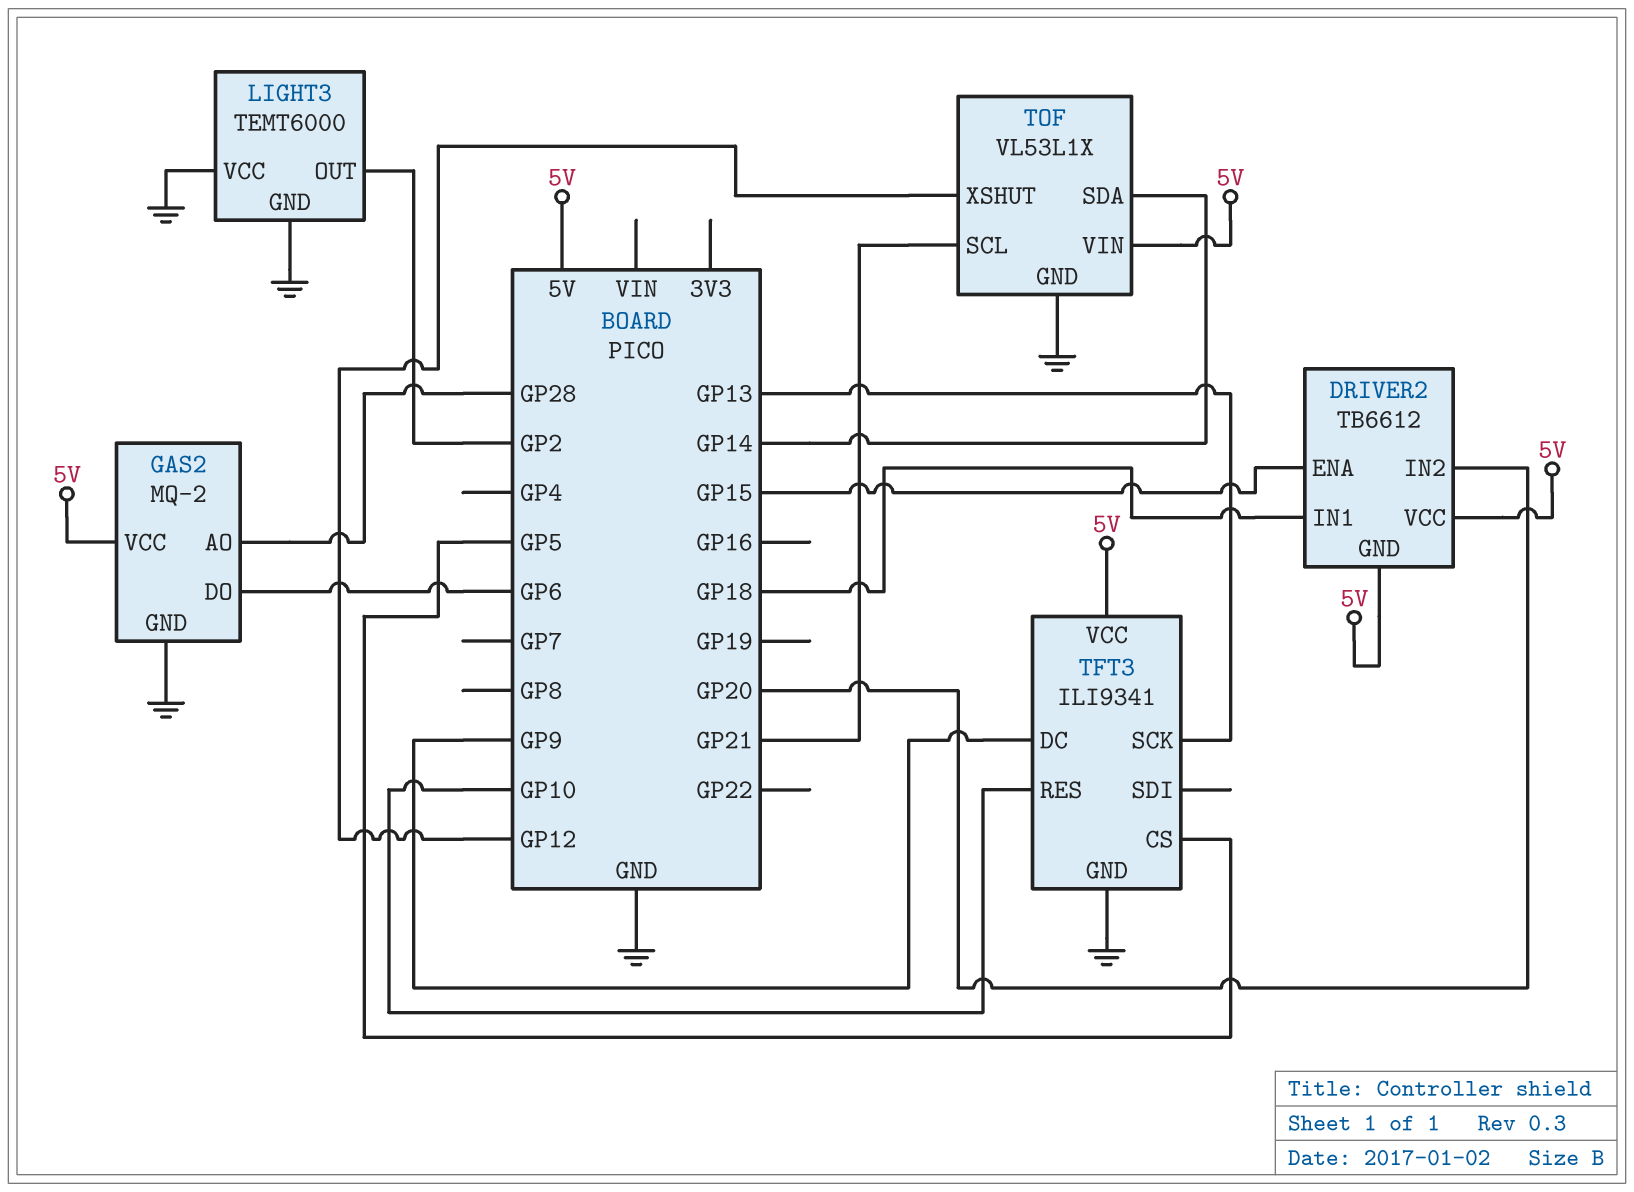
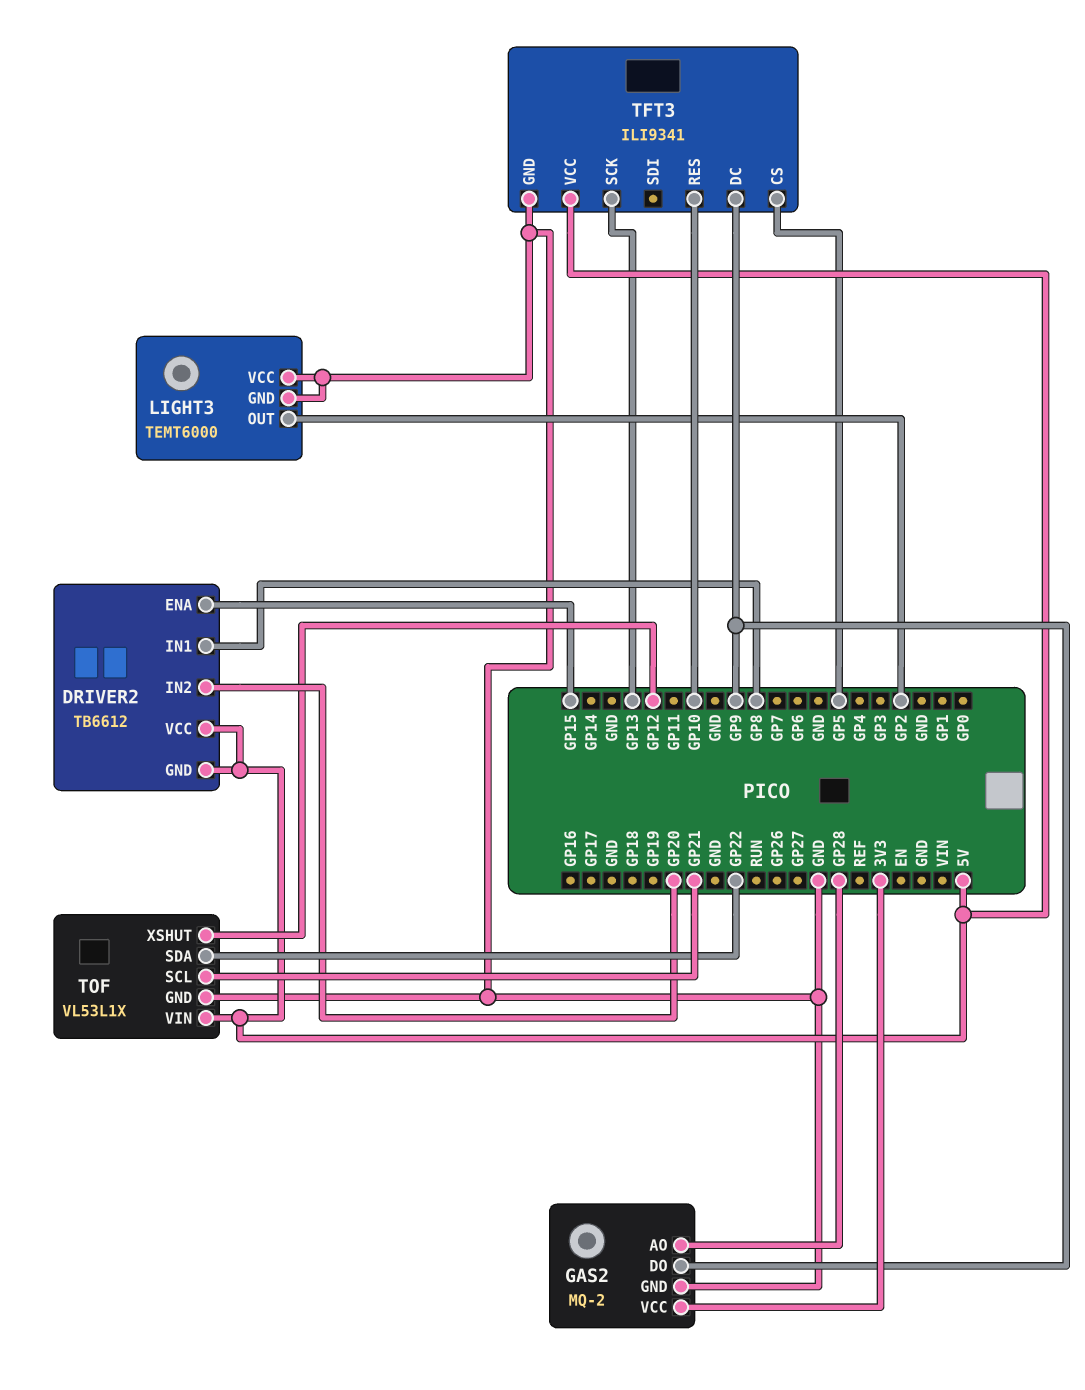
DRIVER2 pin IN1: GP18 -> GP8
GAS2 pin DO: GP6 -> GP9
GAS2 pin VCC: 5V -> 3V3
TOF pin SDA: GP14 -> GP22

